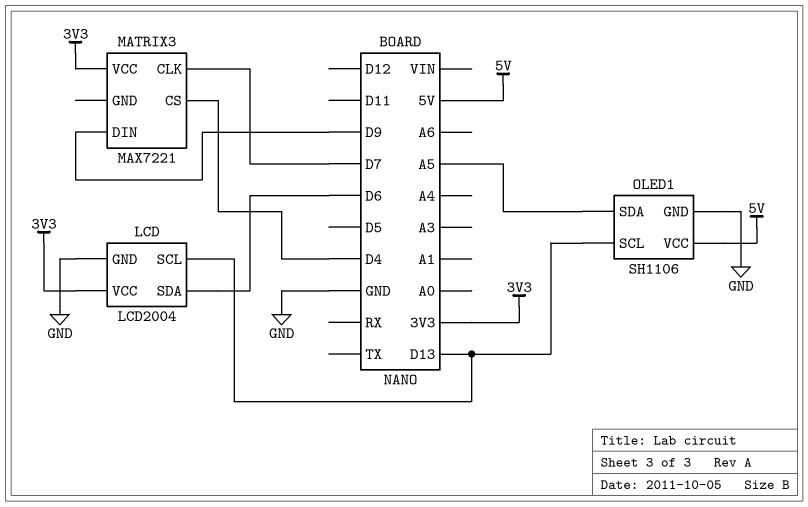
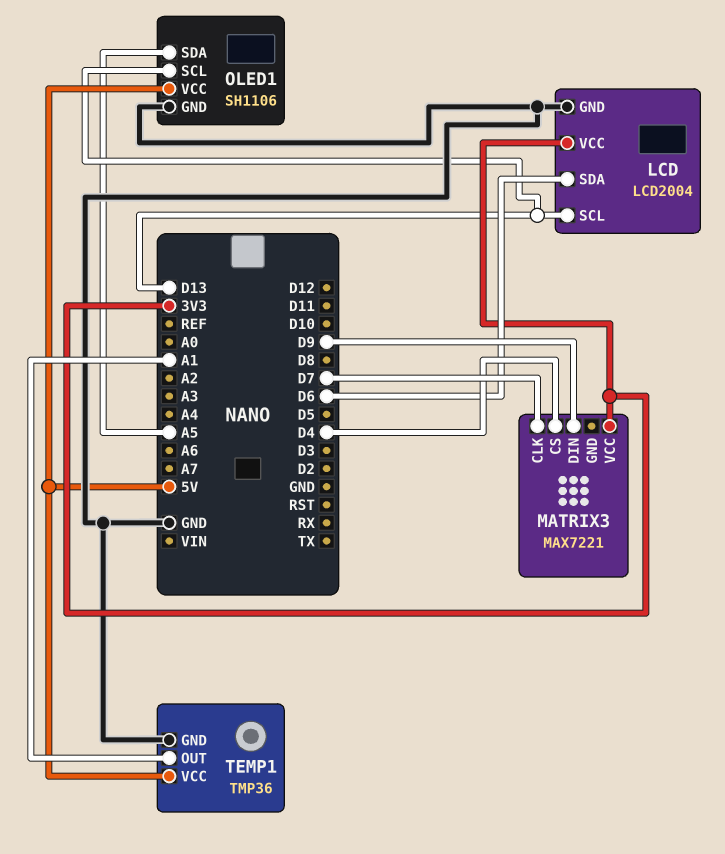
TEMP1: none -> TMP36
TEMP1 pin GND: none -> GND
TEMP1 pin OUT: none -> A1
TEMP1 pin VCC: none -> 5V

